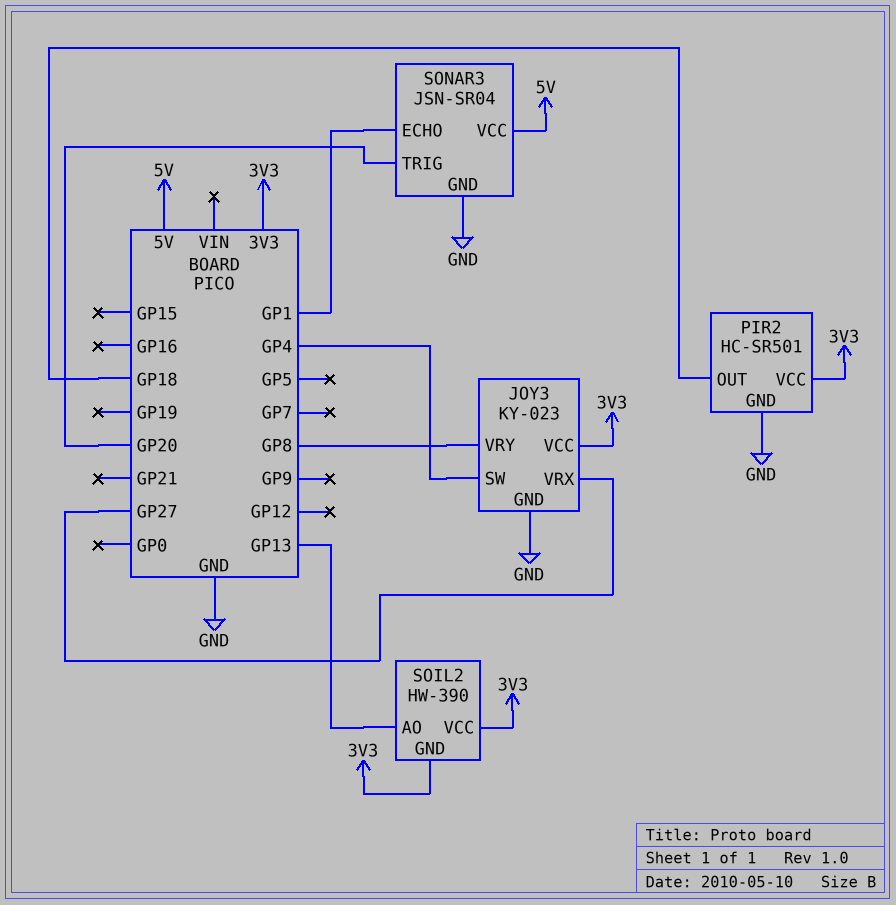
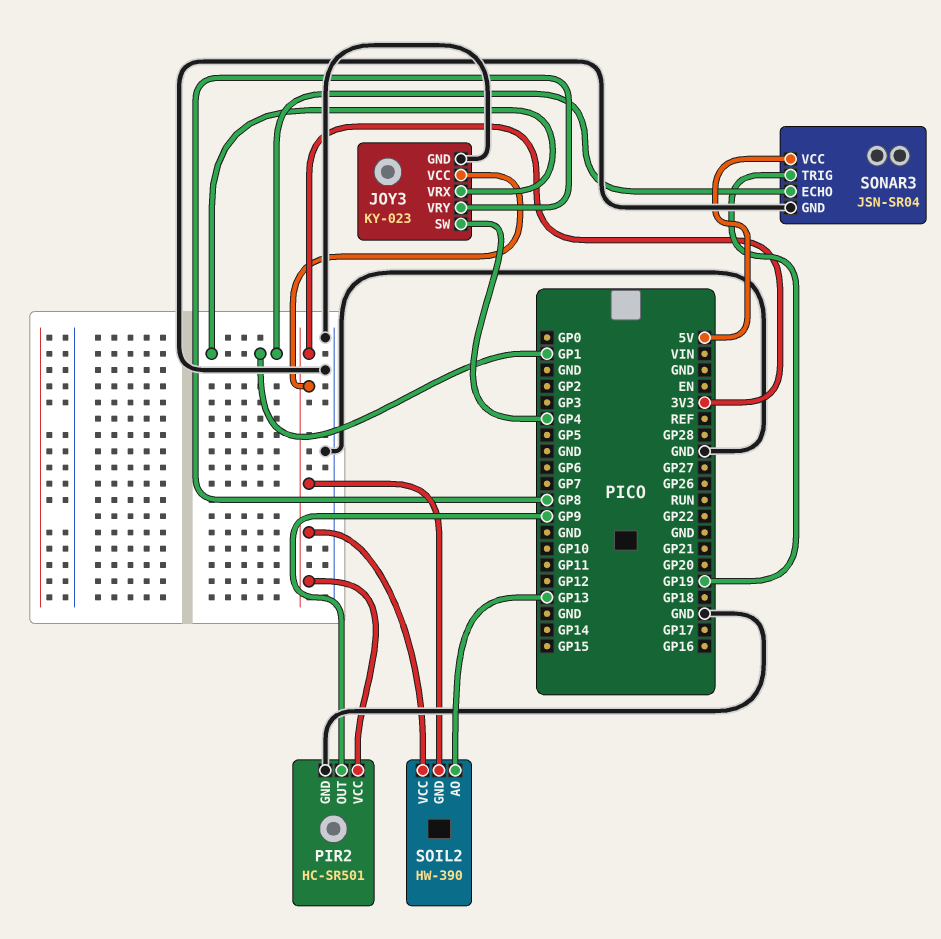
JOY3 pin VRX: GP27 -> GP1
PIR2 pin OUT: GP18 -> GP9
SONAR3 pin TRIG: GP20 -> GP19

